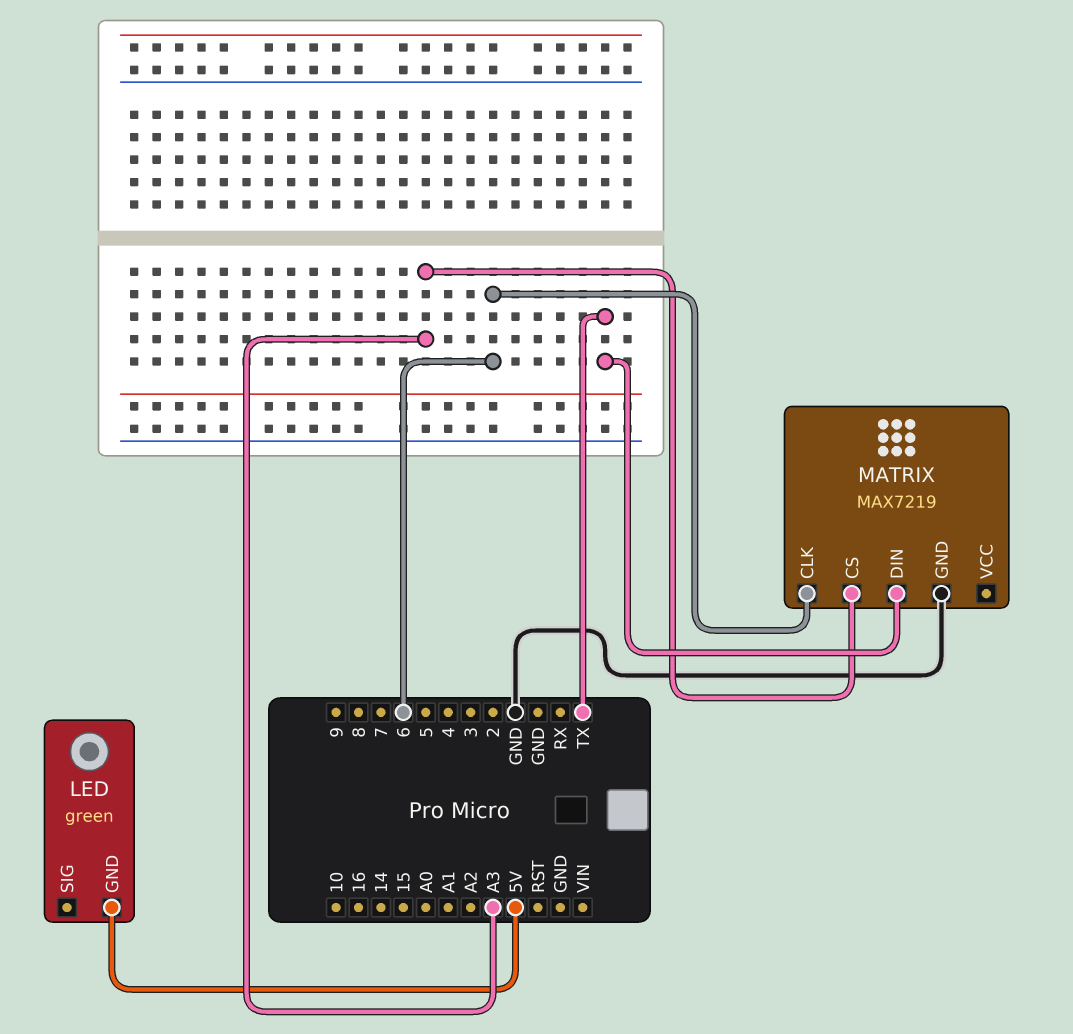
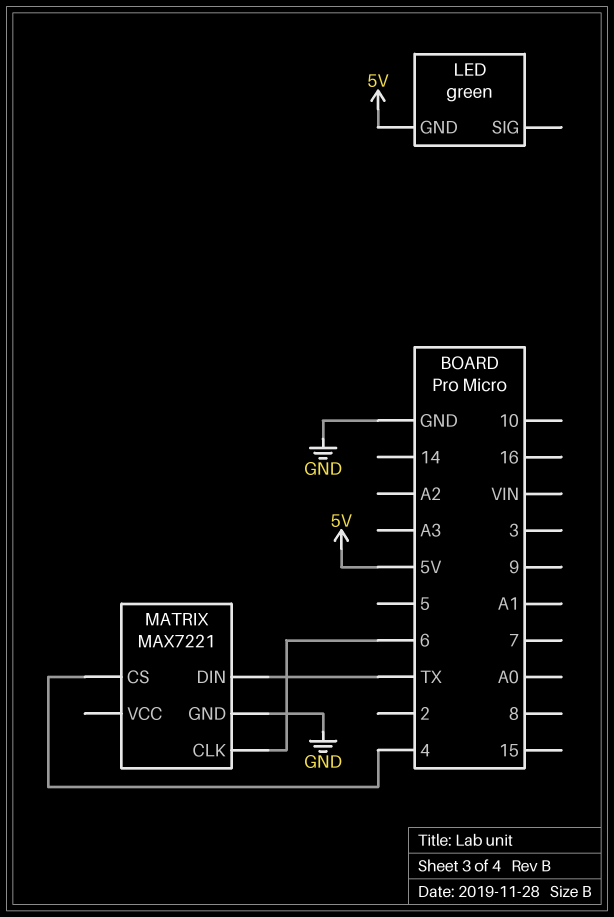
MATRIX: MAX7219 -> MAX7221
MATRIX pin CS: A3 -> 4

